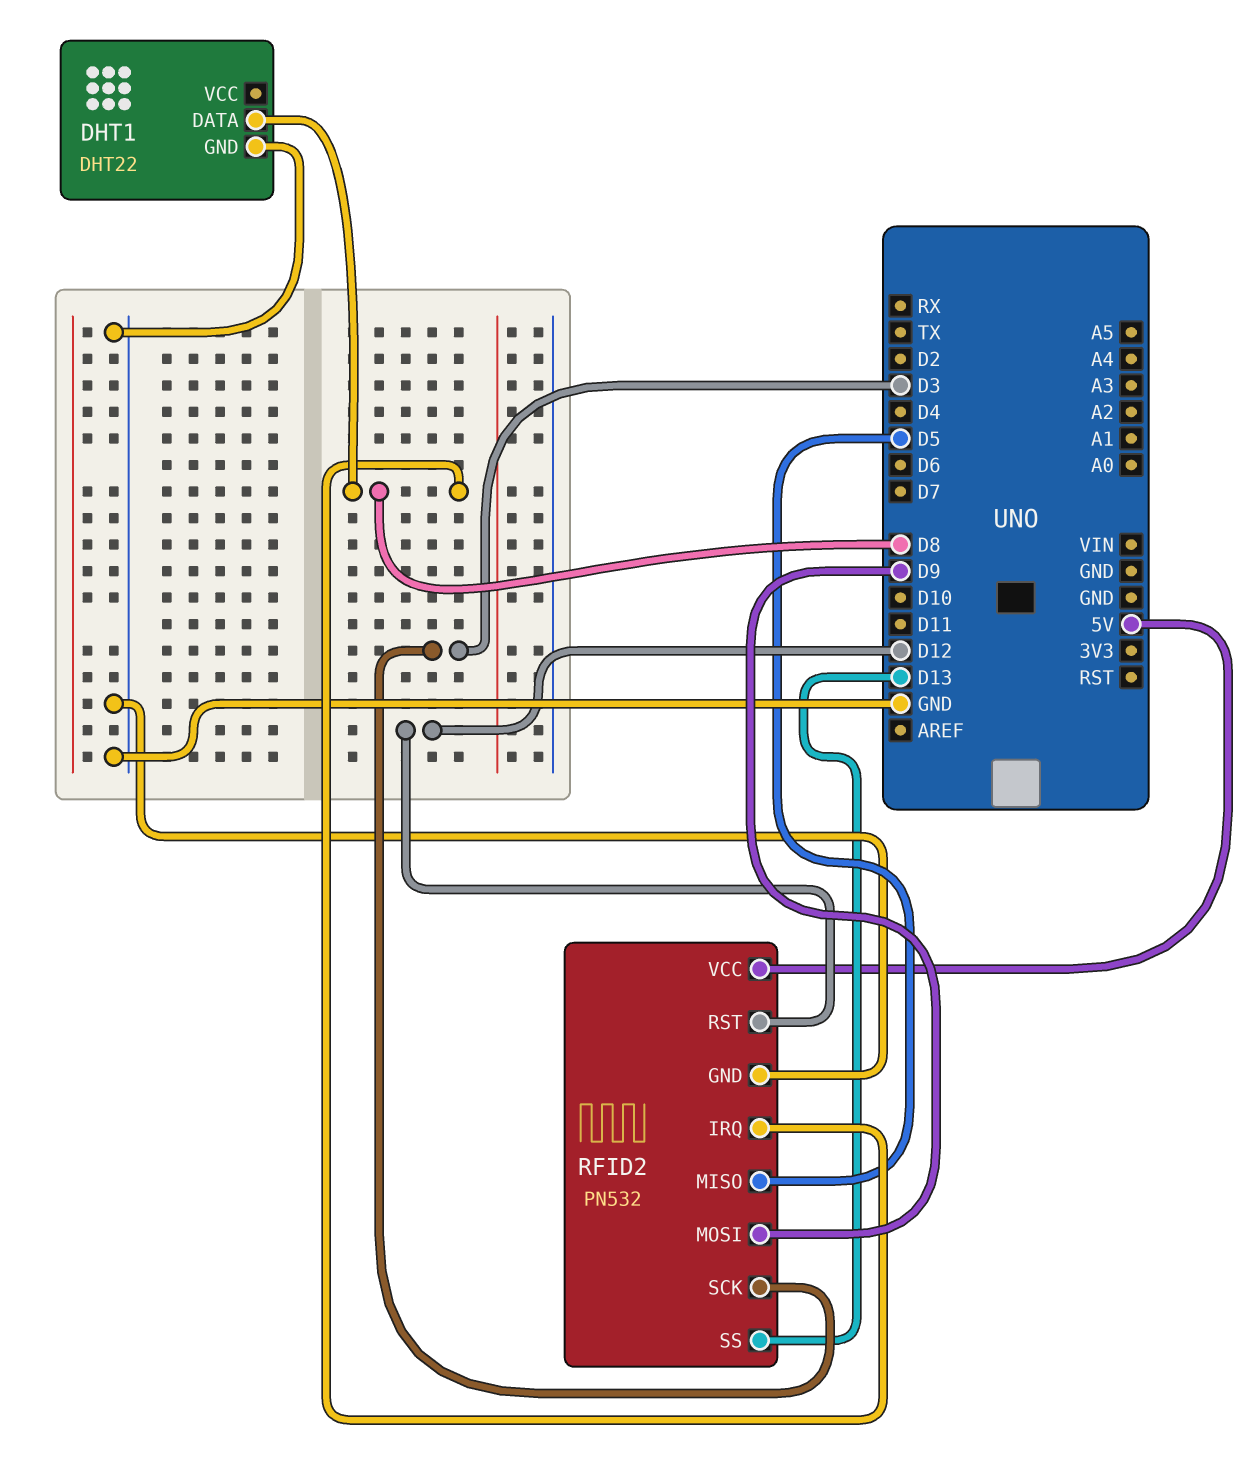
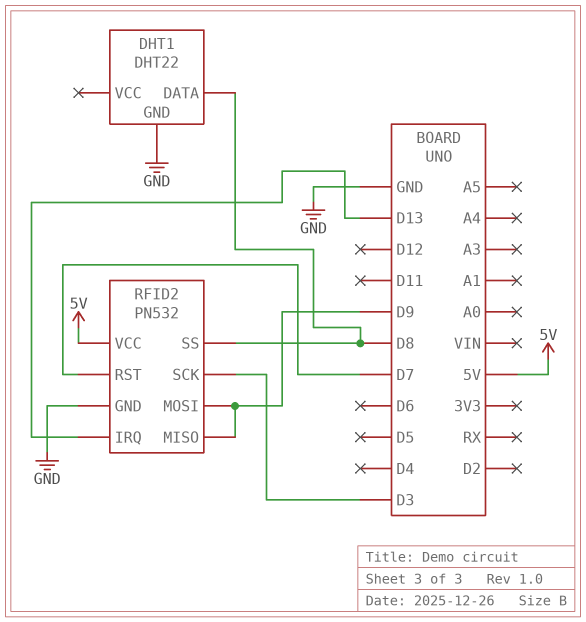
RFID2 pin IRQ: D8 -> D13
RFID2 pin MISO: D5 -> D9
RFID2 pin RST: D12 -> D7
RFID2 pin SS: D13 -> D8

